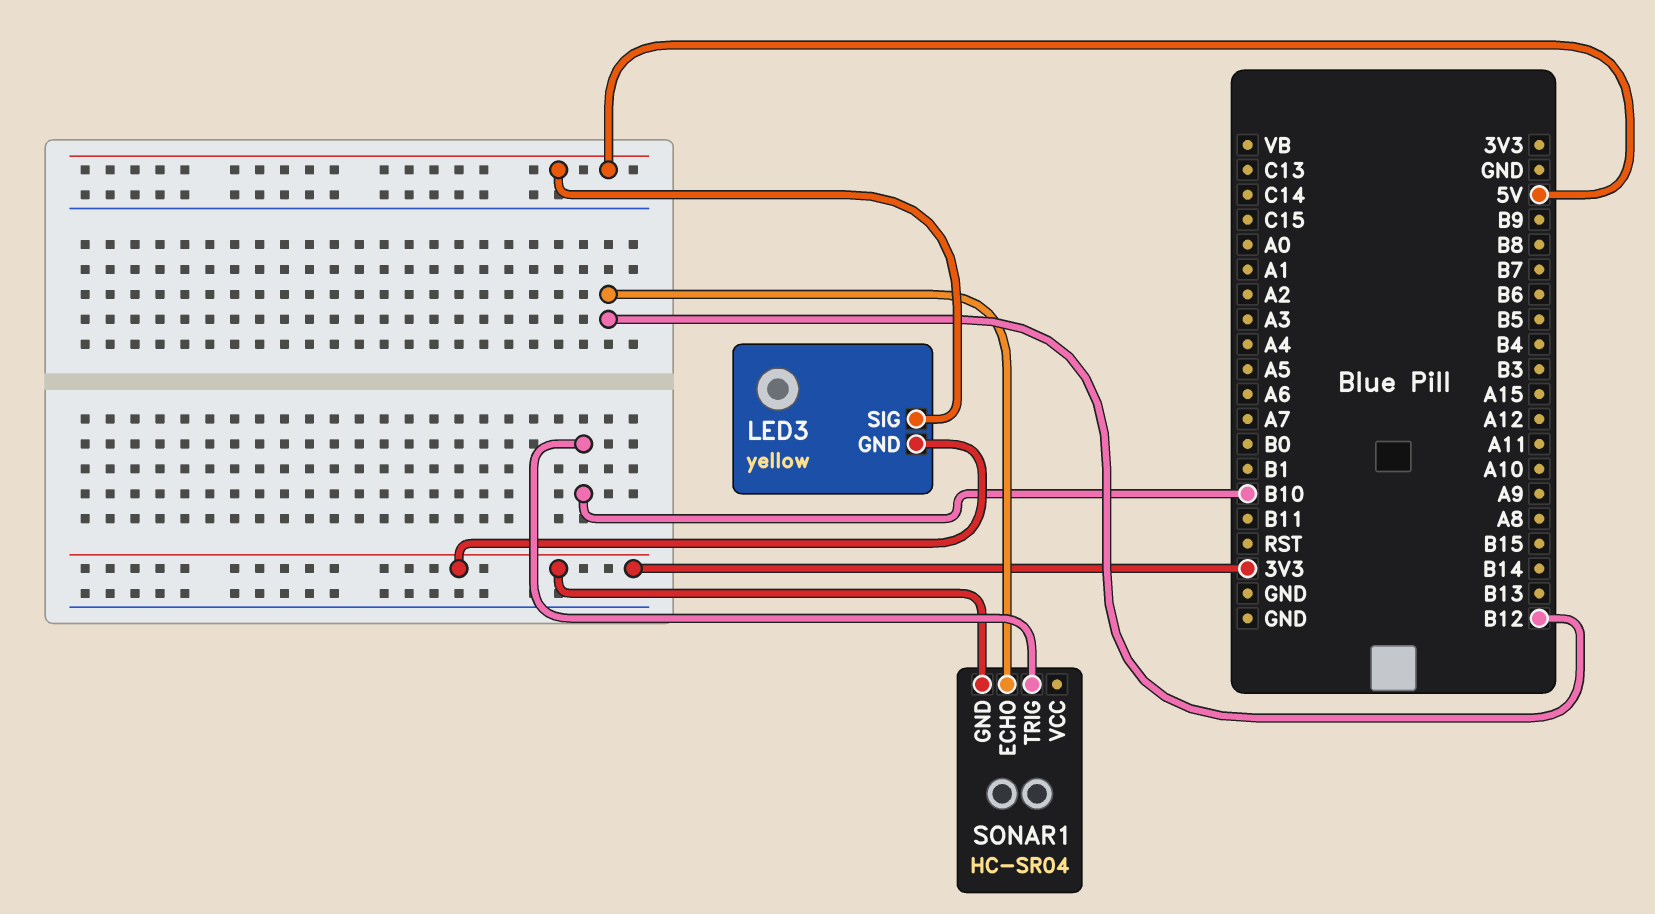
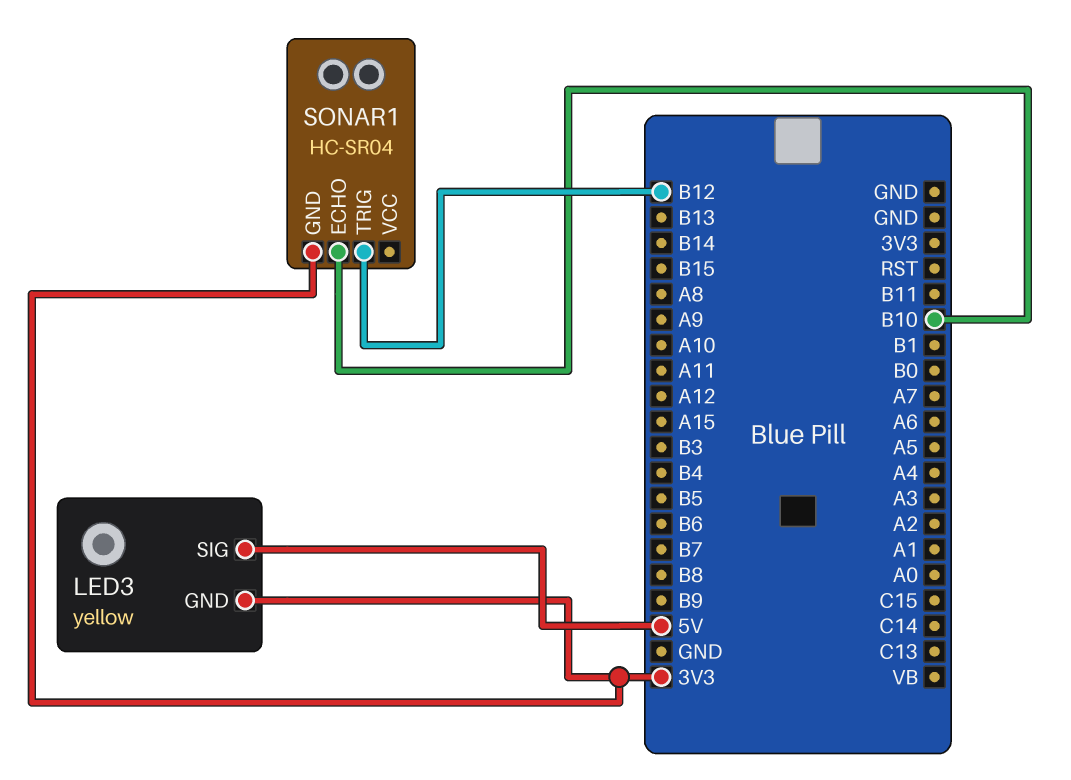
SONAR1 pin ECHO: B12 -> B10
SONAR1 pin TRIG: B10 -> B12

